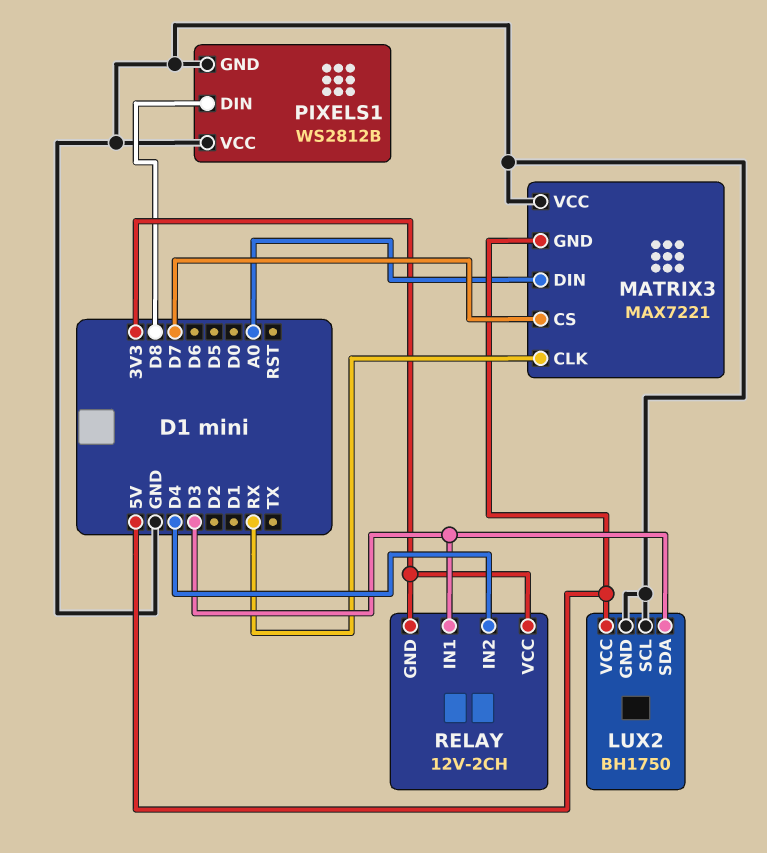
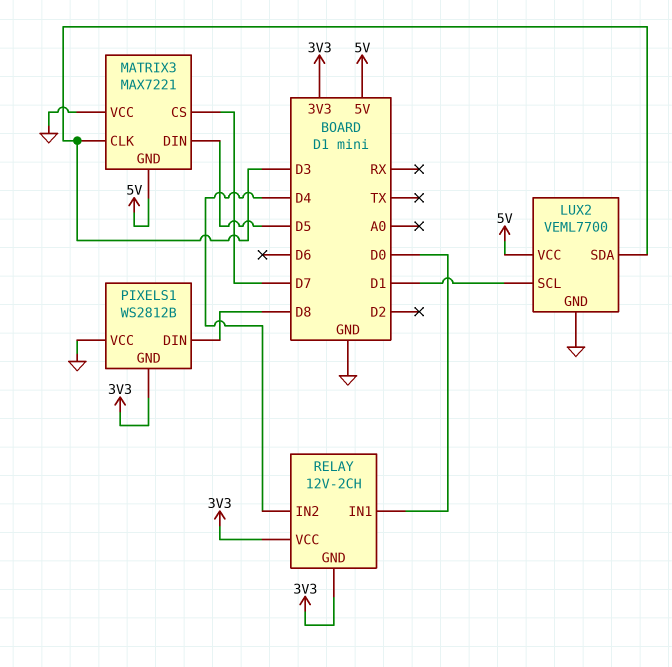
LUX2: BH1750 -> VEML7700
LUX2 pin SCL: GND -> D1
MATRIX3 pin CLK: RX -> D3
MATRIX3 pin DIN: A0 -> D5
PIXELS1 pin GND: GND -> 3V3
RELAY pin IN1: D3 -> D0

